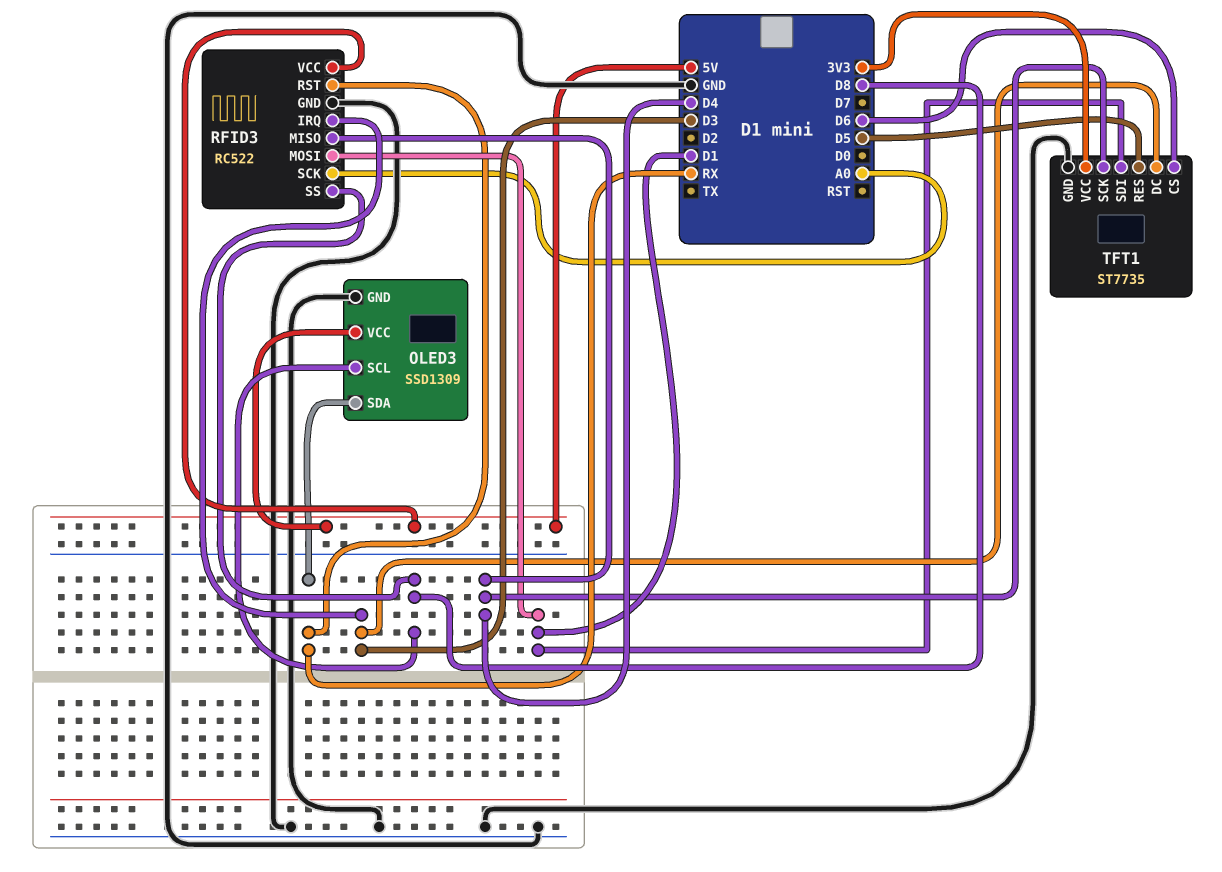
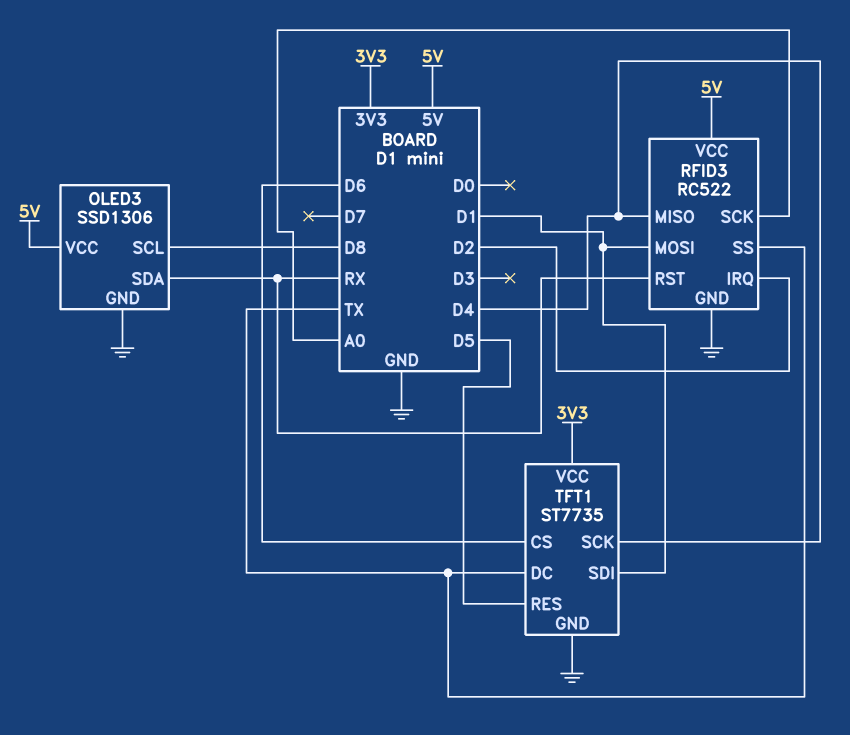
OLED3: SSD1309 -> SSD1306
RFID3 pin IRQ: D3 -> D2
RFID3 pin SS: D8 -> TX
TFT1 pin DC: D3 -> TX

